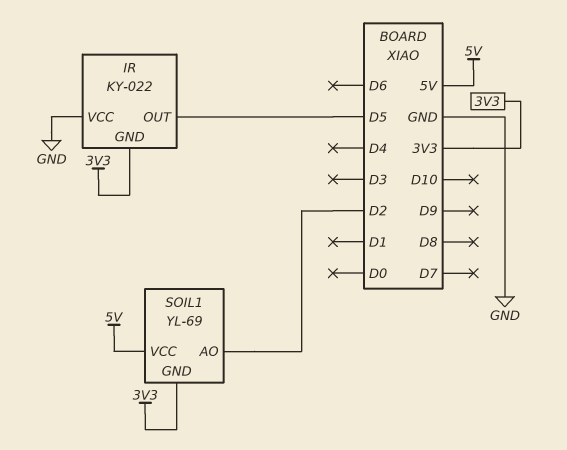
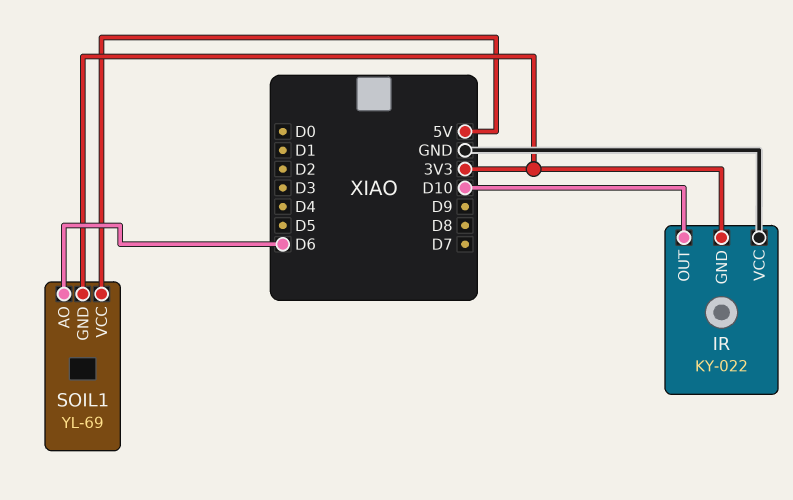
IR pin OUT: D5 -> D10
SOIL1 pin AO: D2 -> D6

